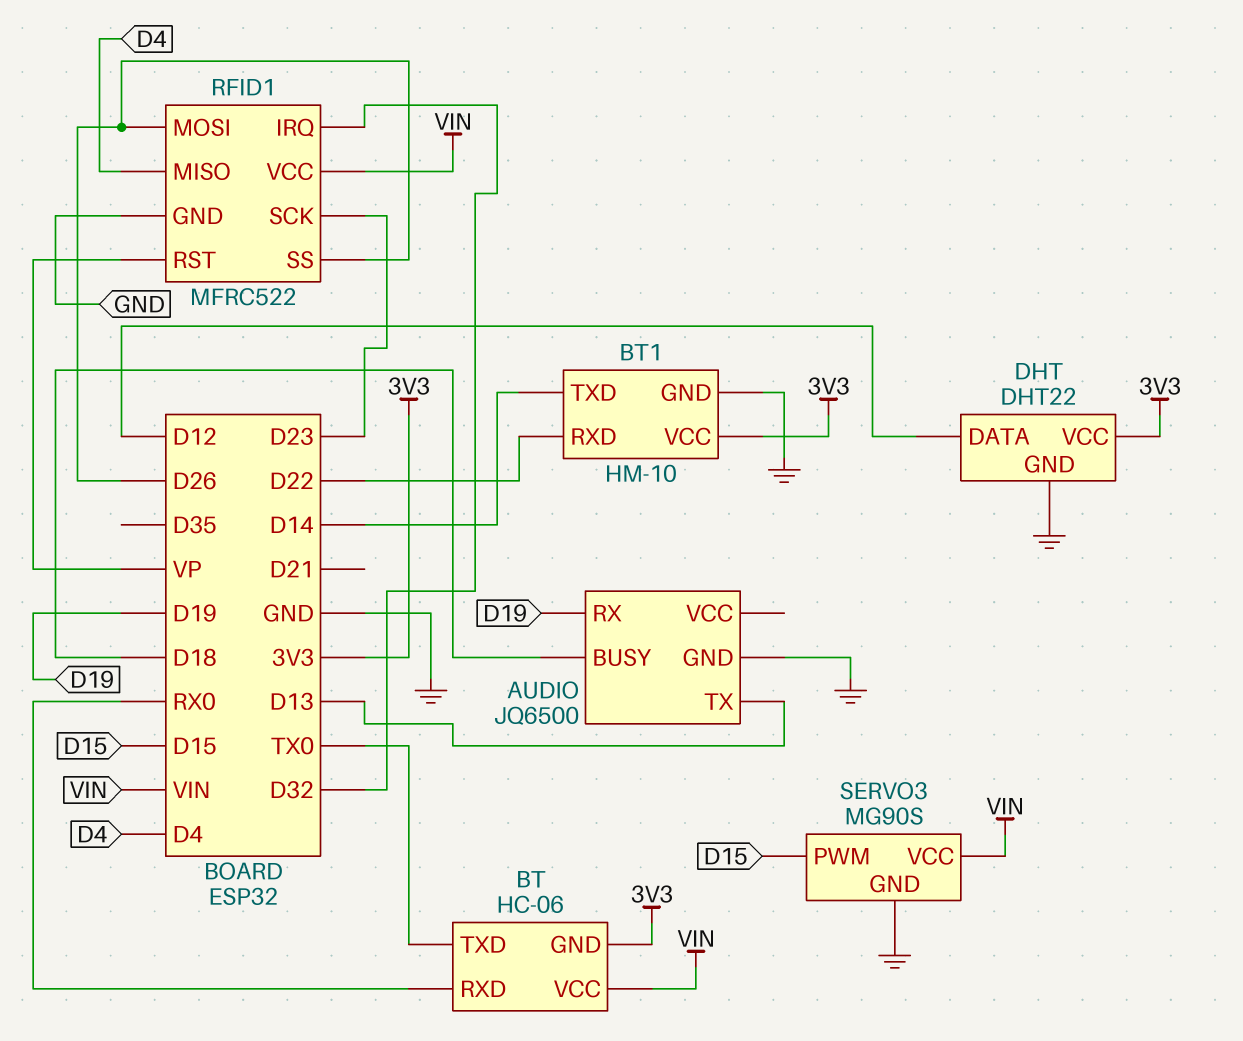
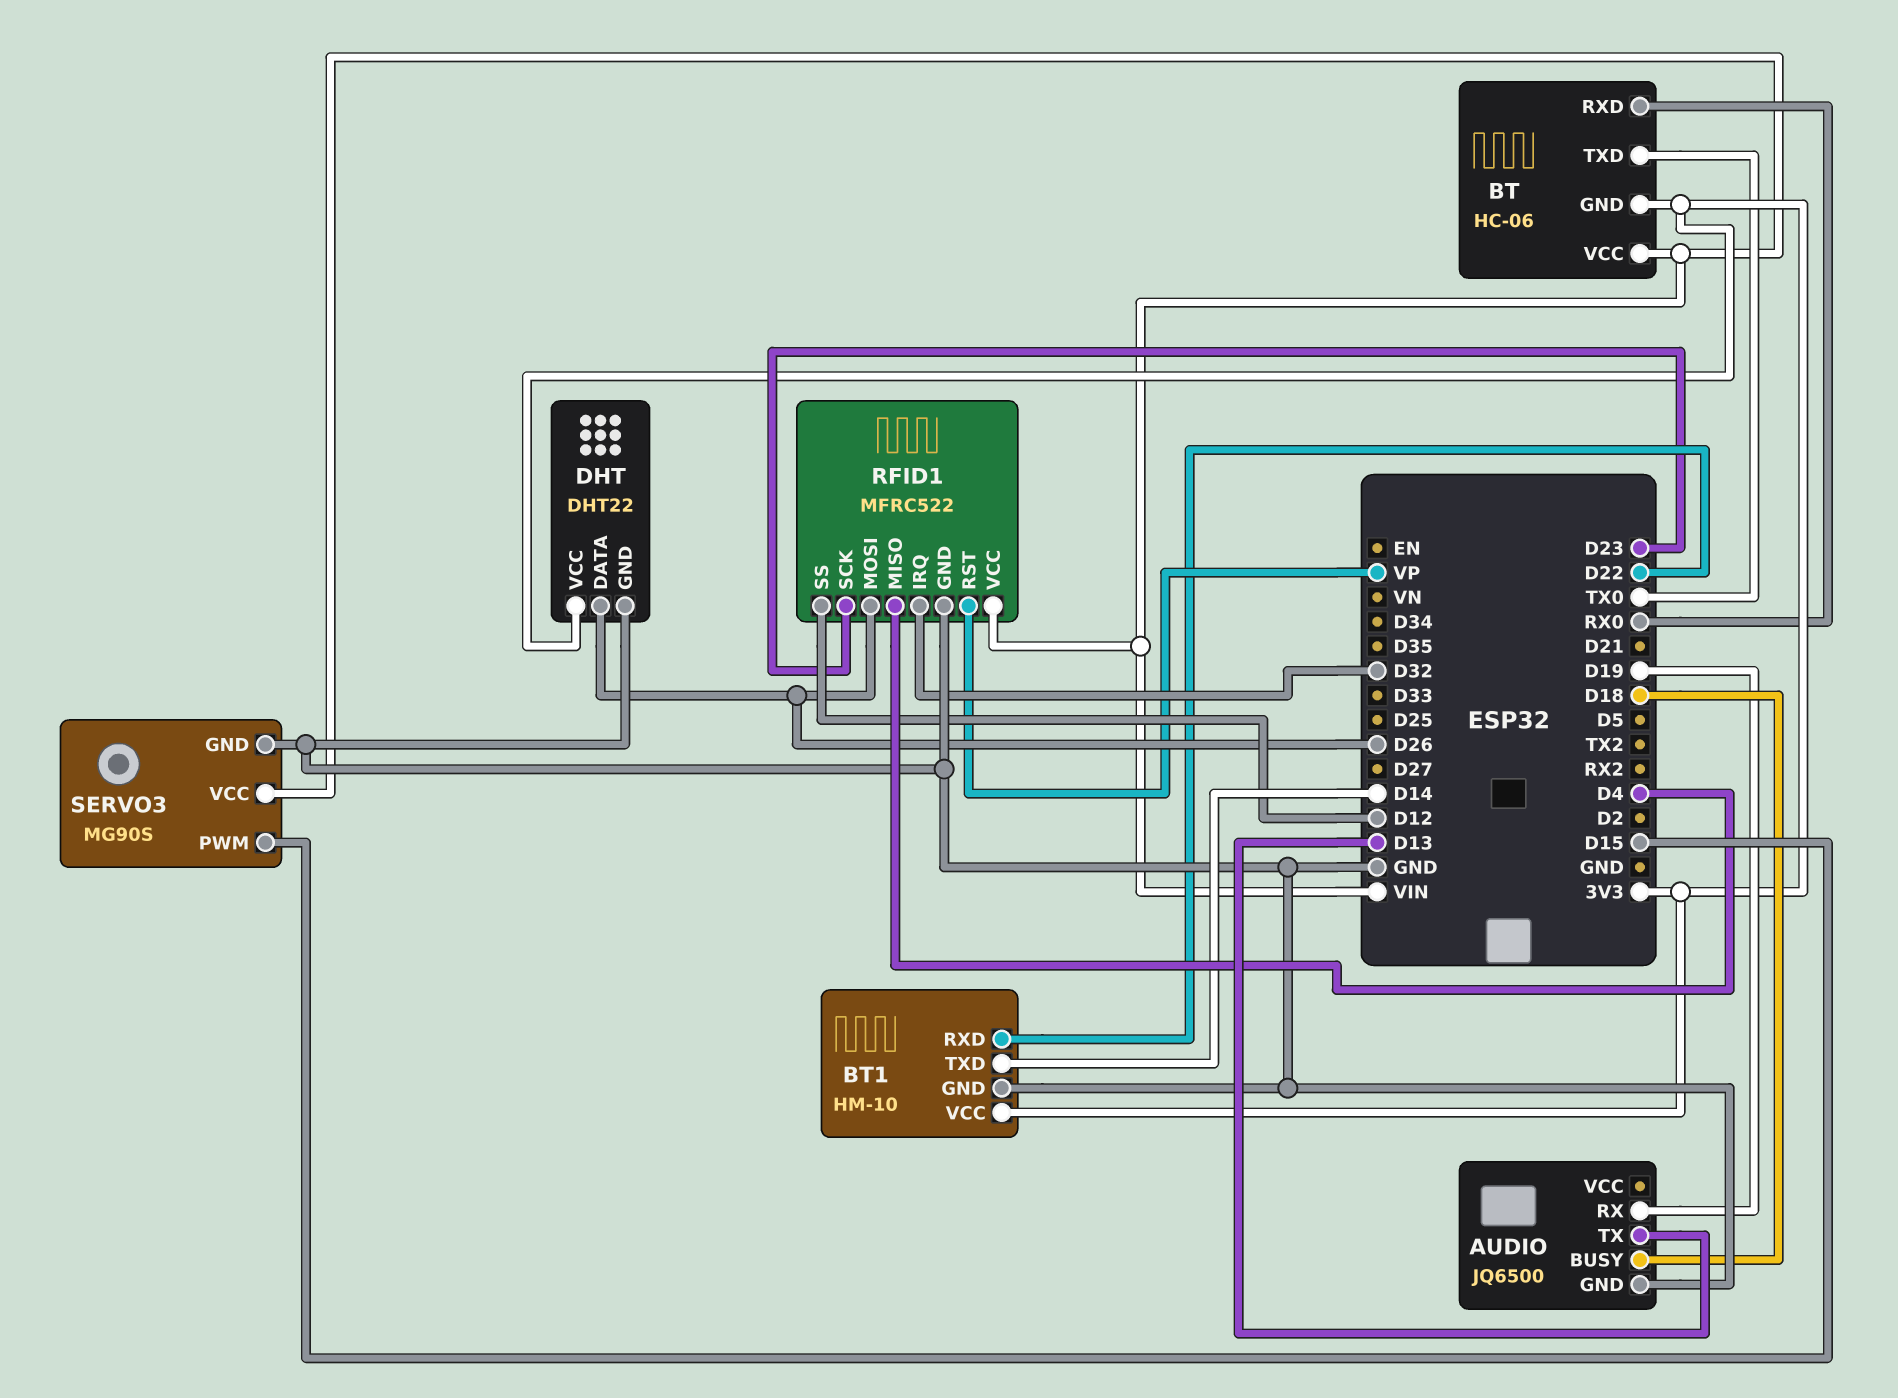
DHT pin DATA: D12 -> D26
RFID1 pin SS: D26 -> D12

